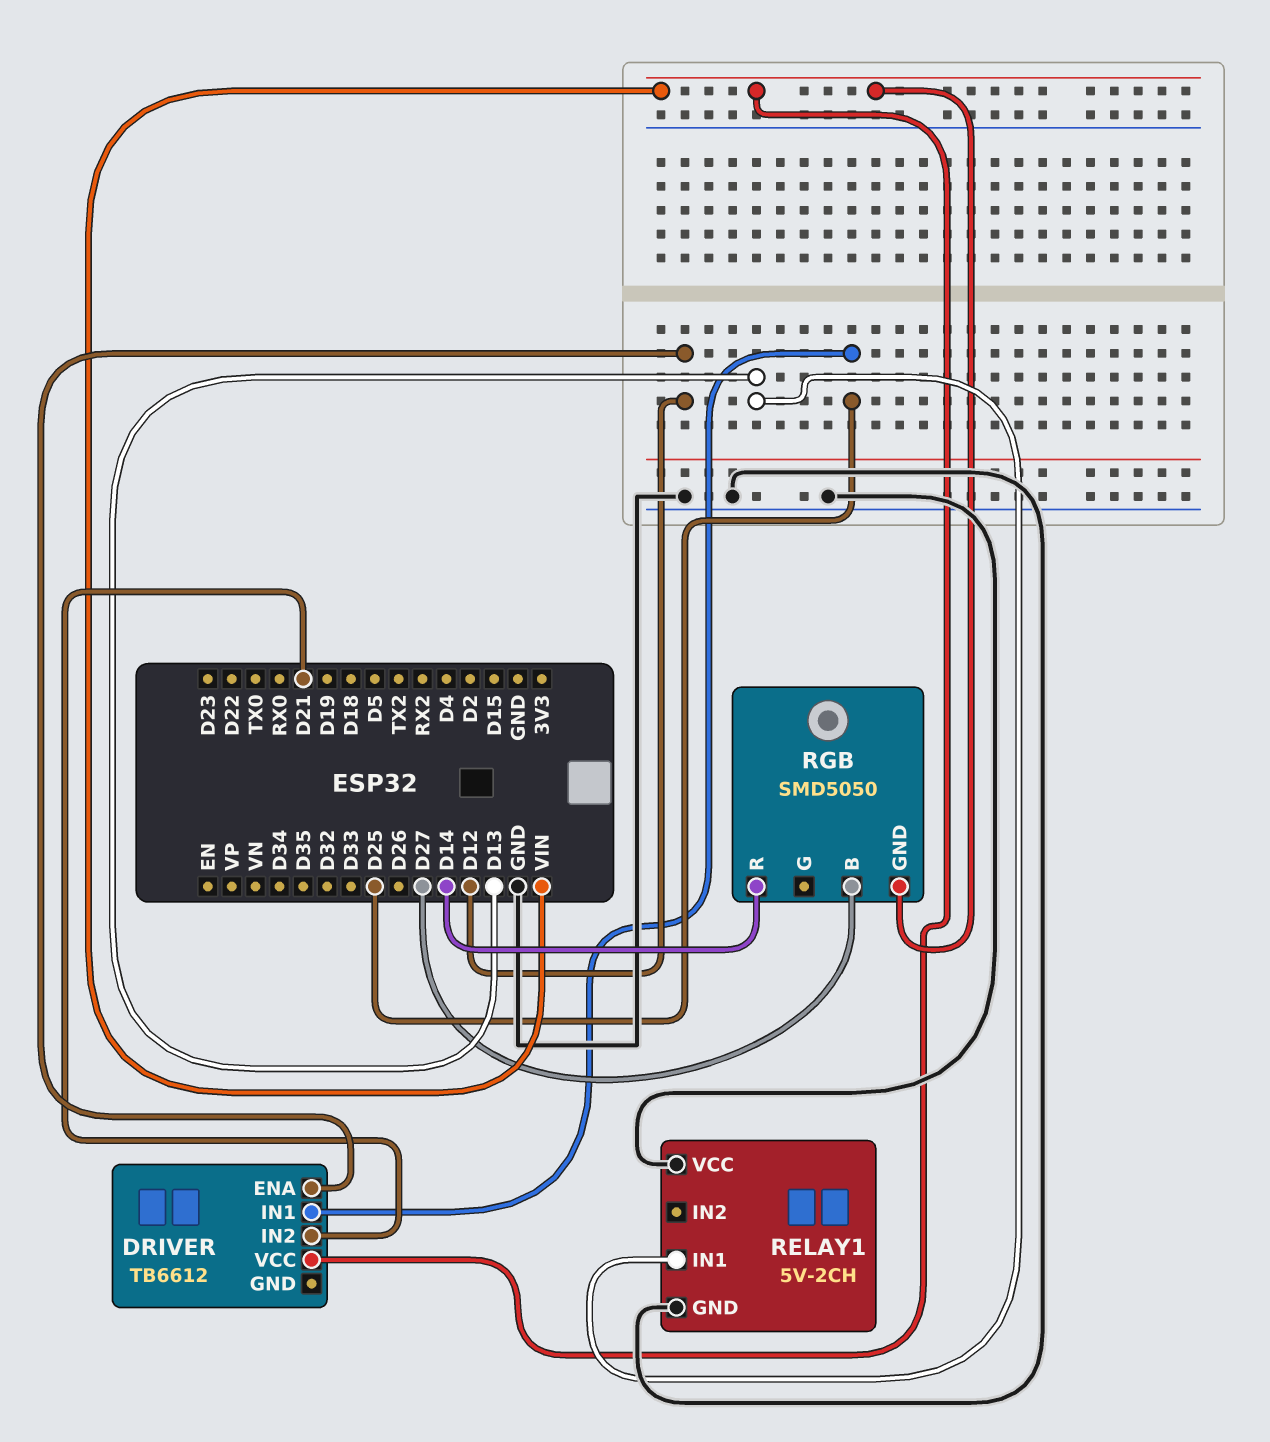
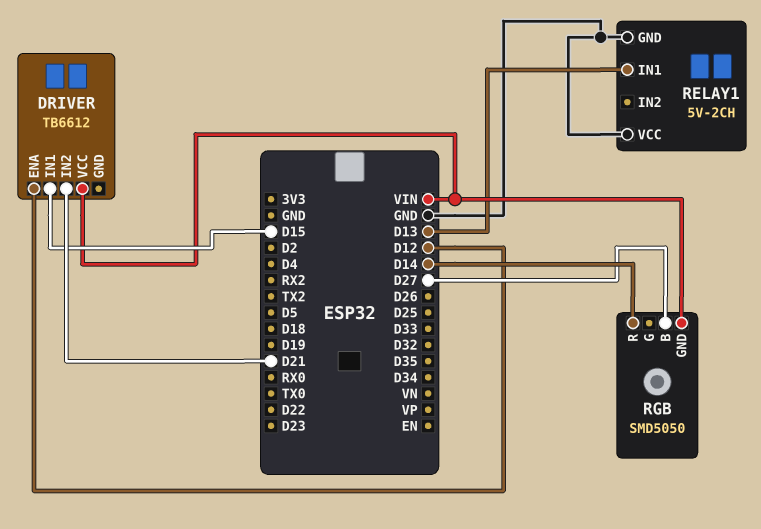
DRIVER pin IN1: D25 -> D15

